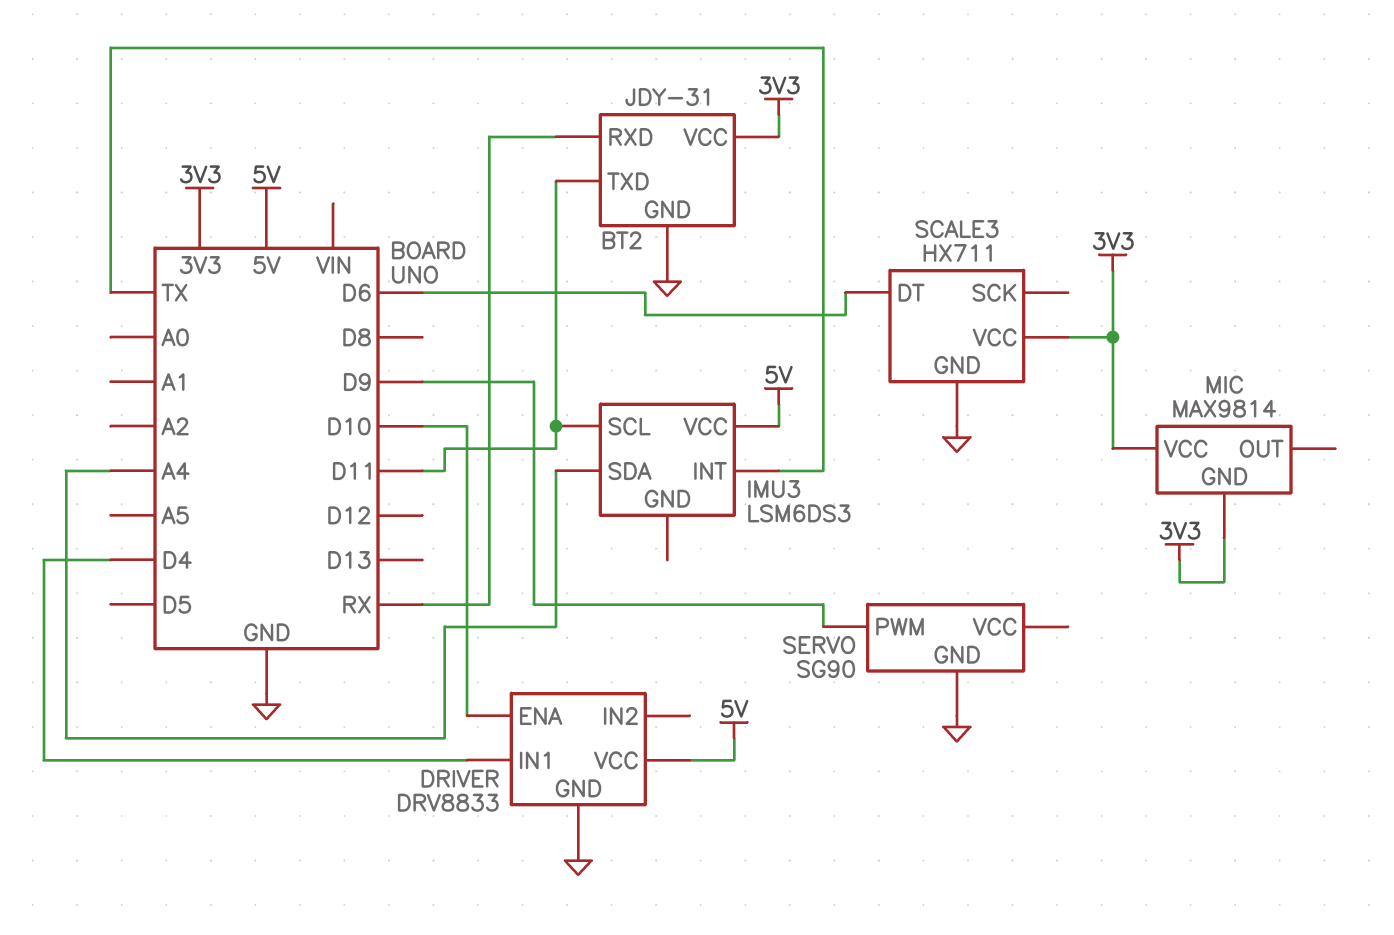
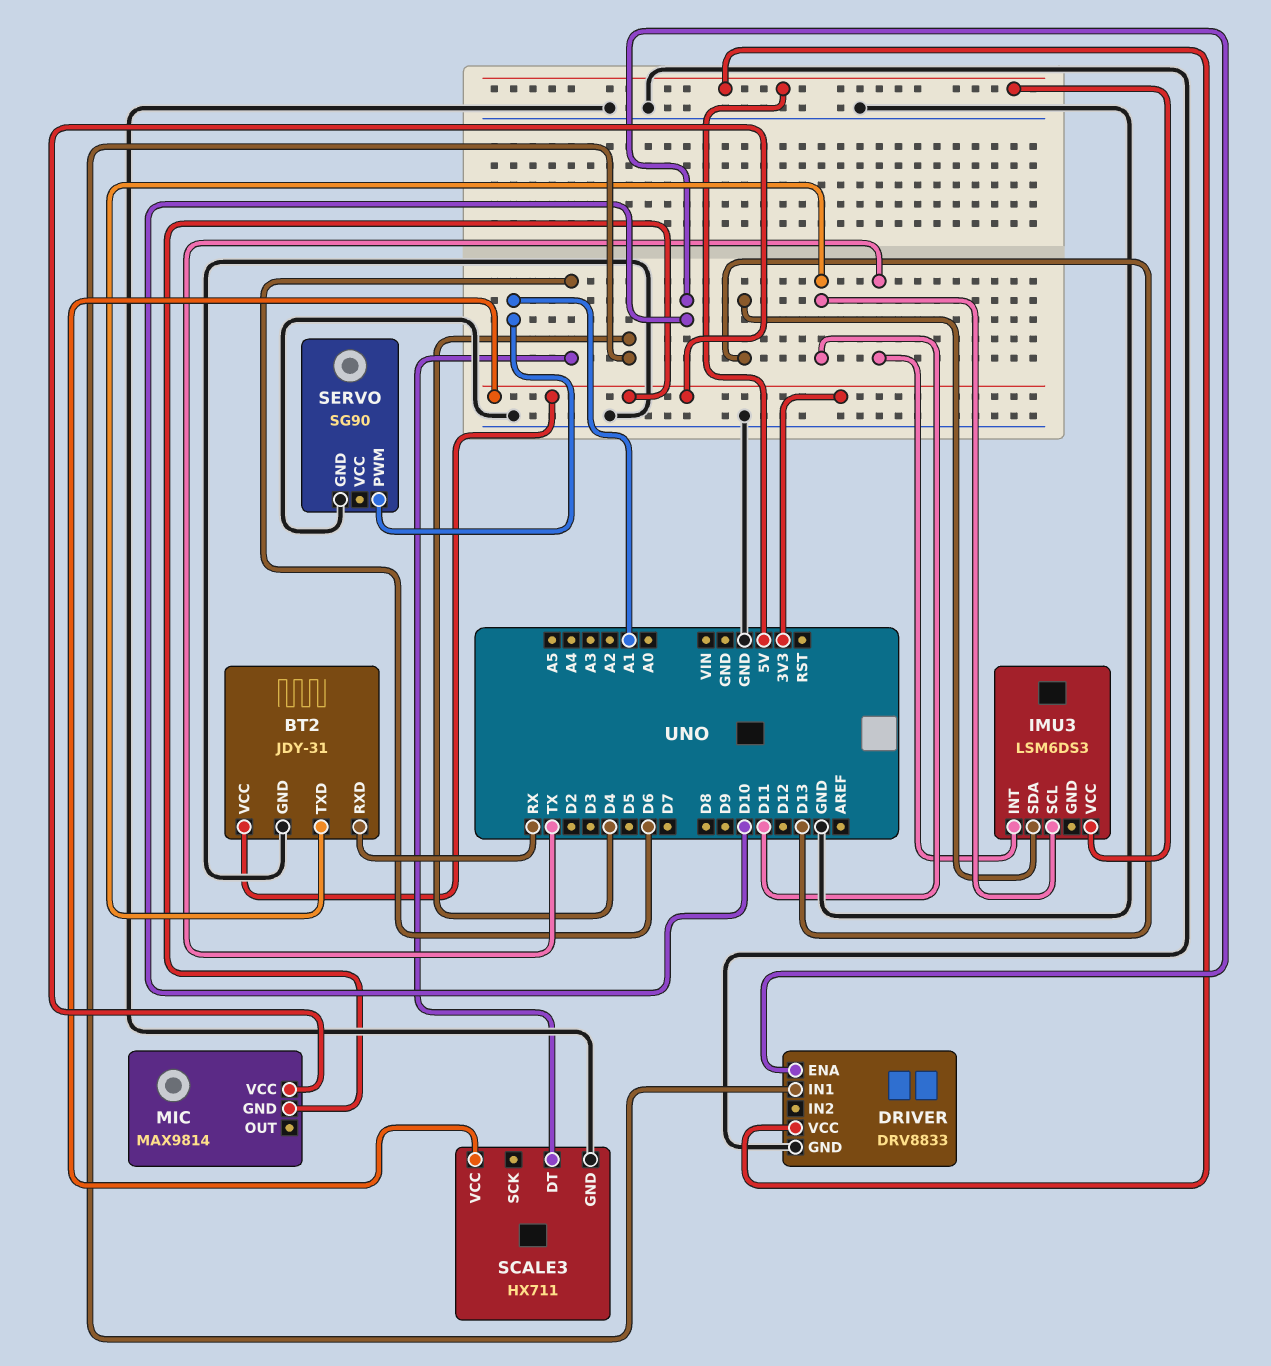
IMU3 pin SDA: A4 -> D13
SERVO pin PWM: D9 -> A1

